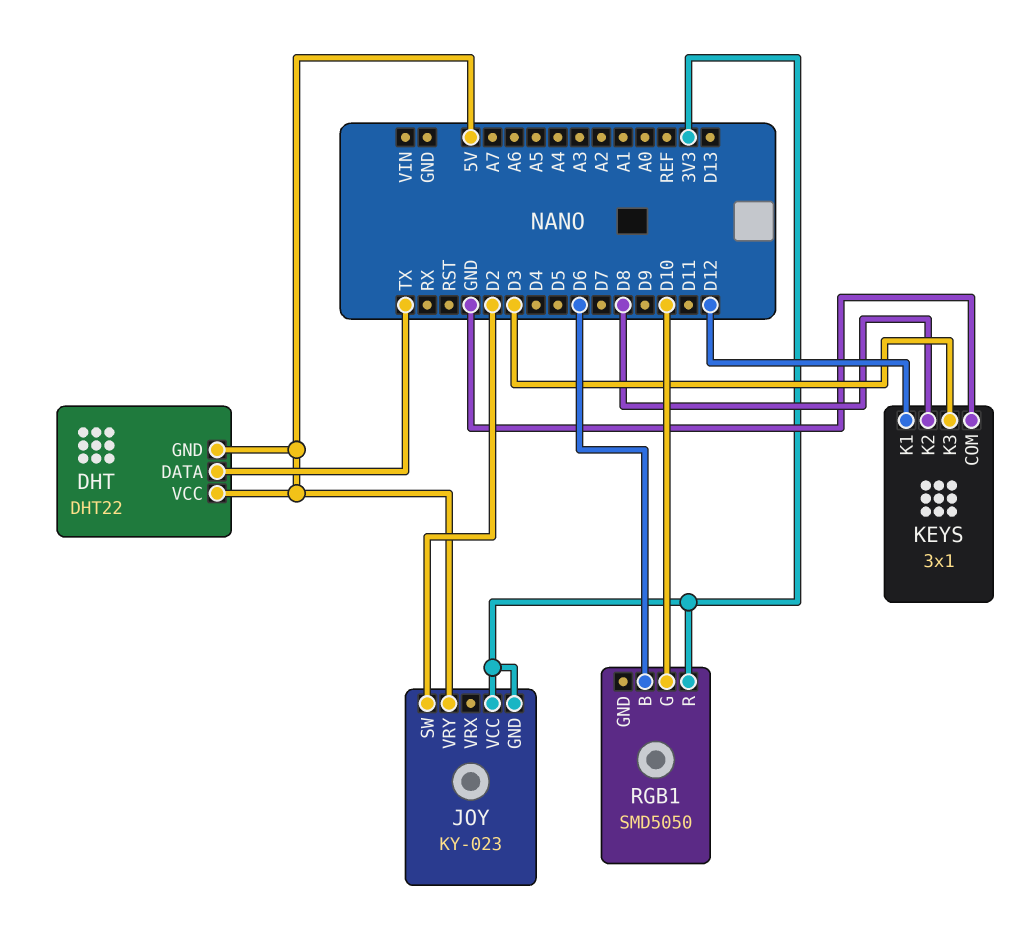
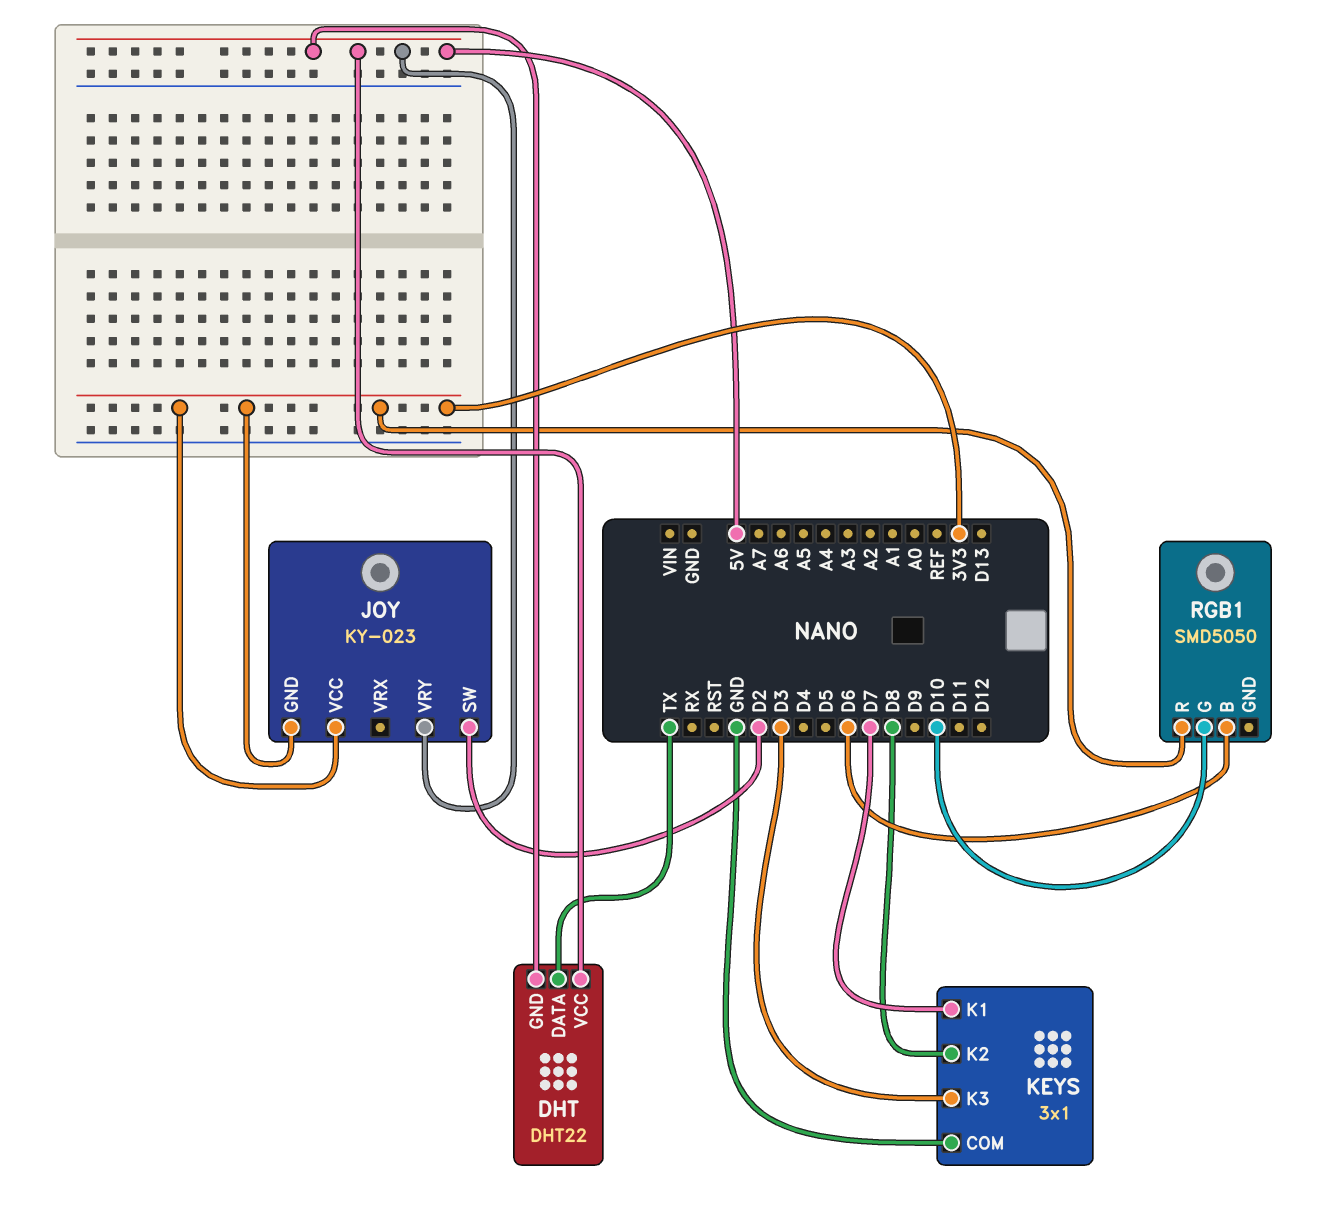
KEYS pin K1: D12 -> D7

